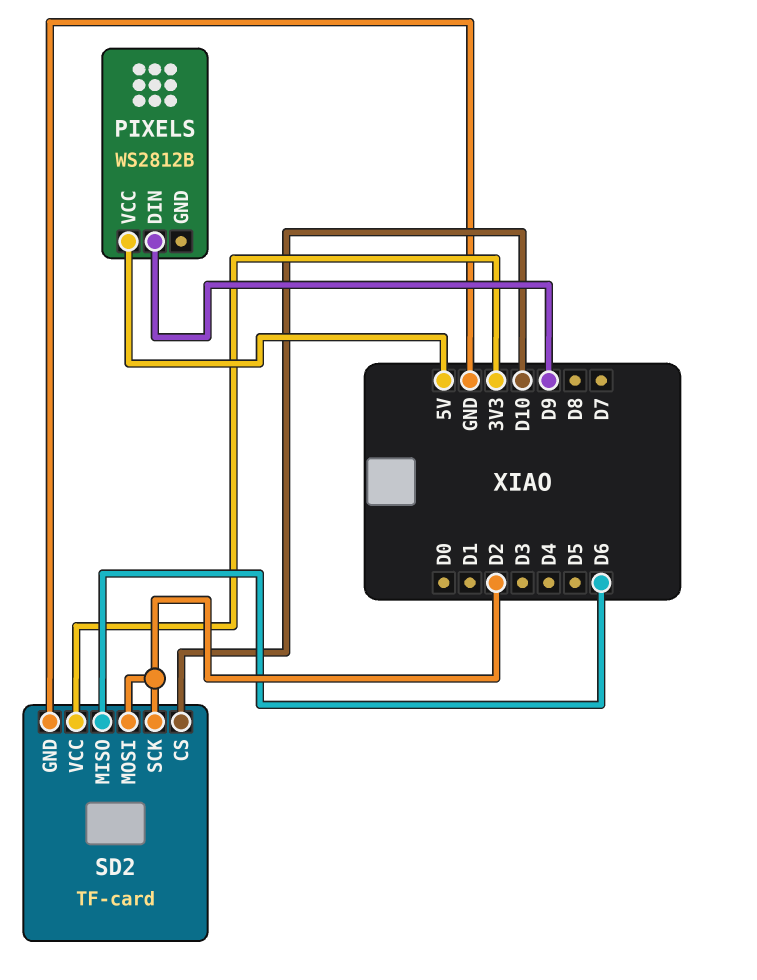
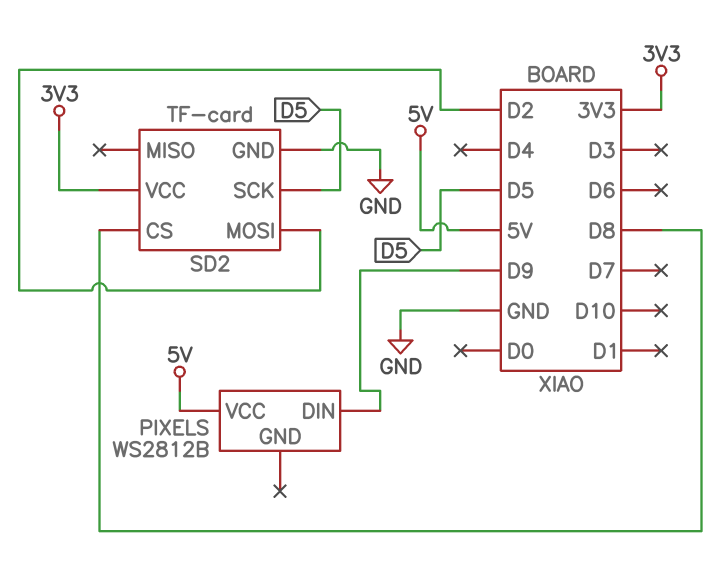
SD2 pin CS: D10 -> D8
SD2 pin MISO: D6 -> none
SD2 pin SCK: D2 -> D5

